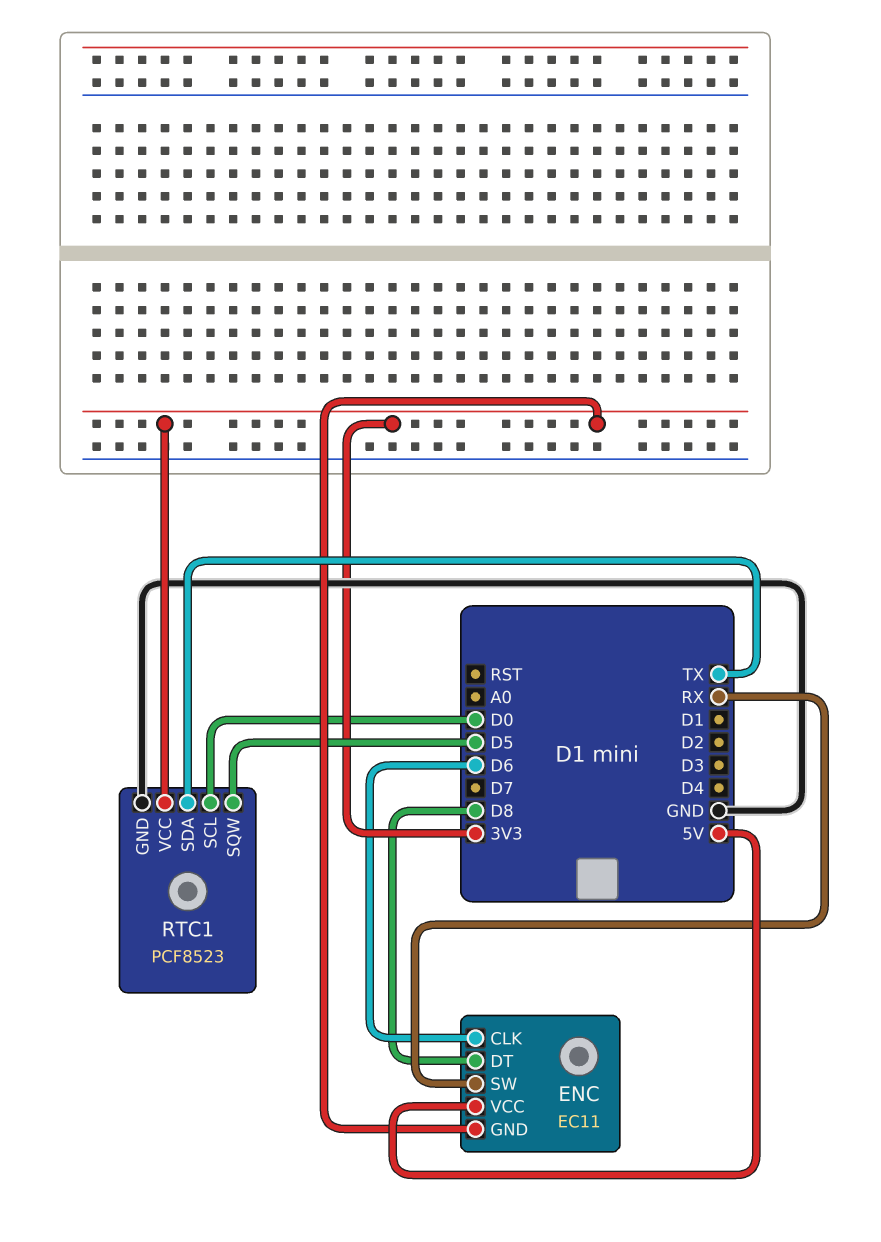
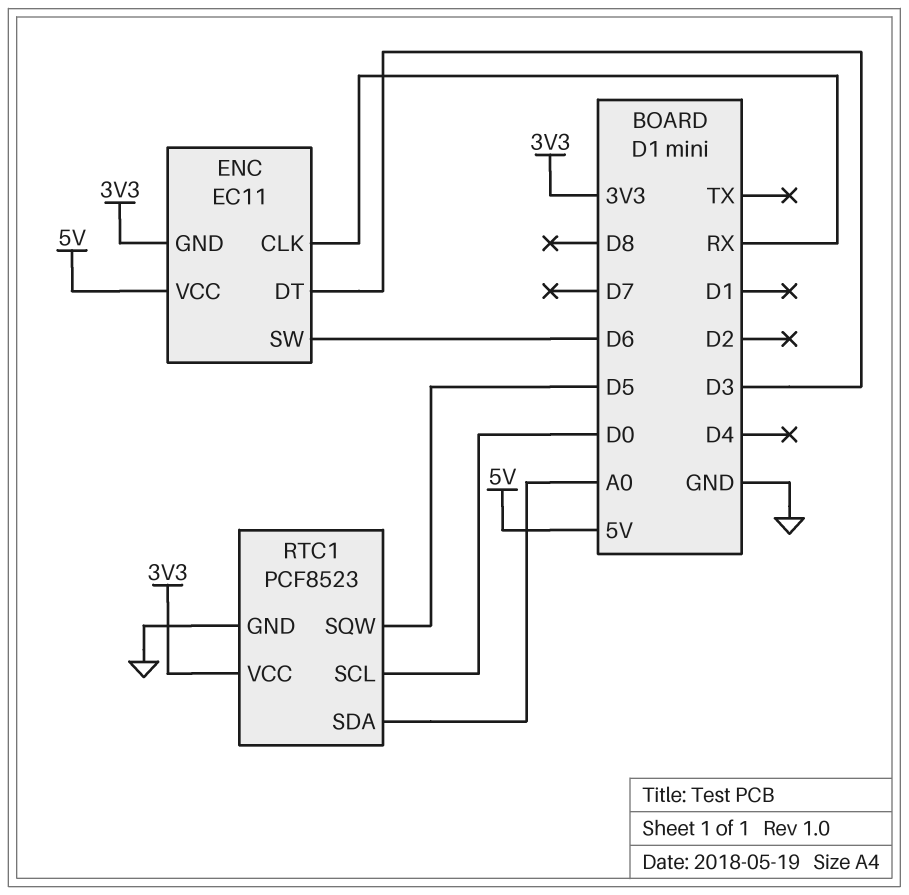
ENC pin CLK: D6 -> RX
ENC pin DT: D8 -> D3
ENC pin SW: RX -> D6
RTC1 pin SDA: TX -> A0

